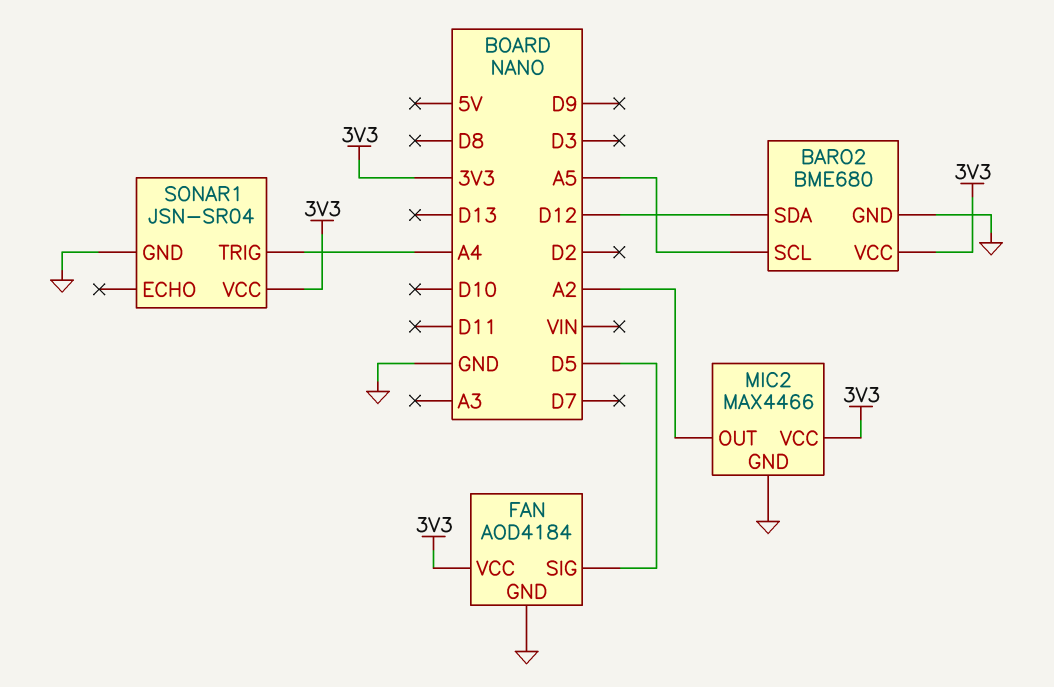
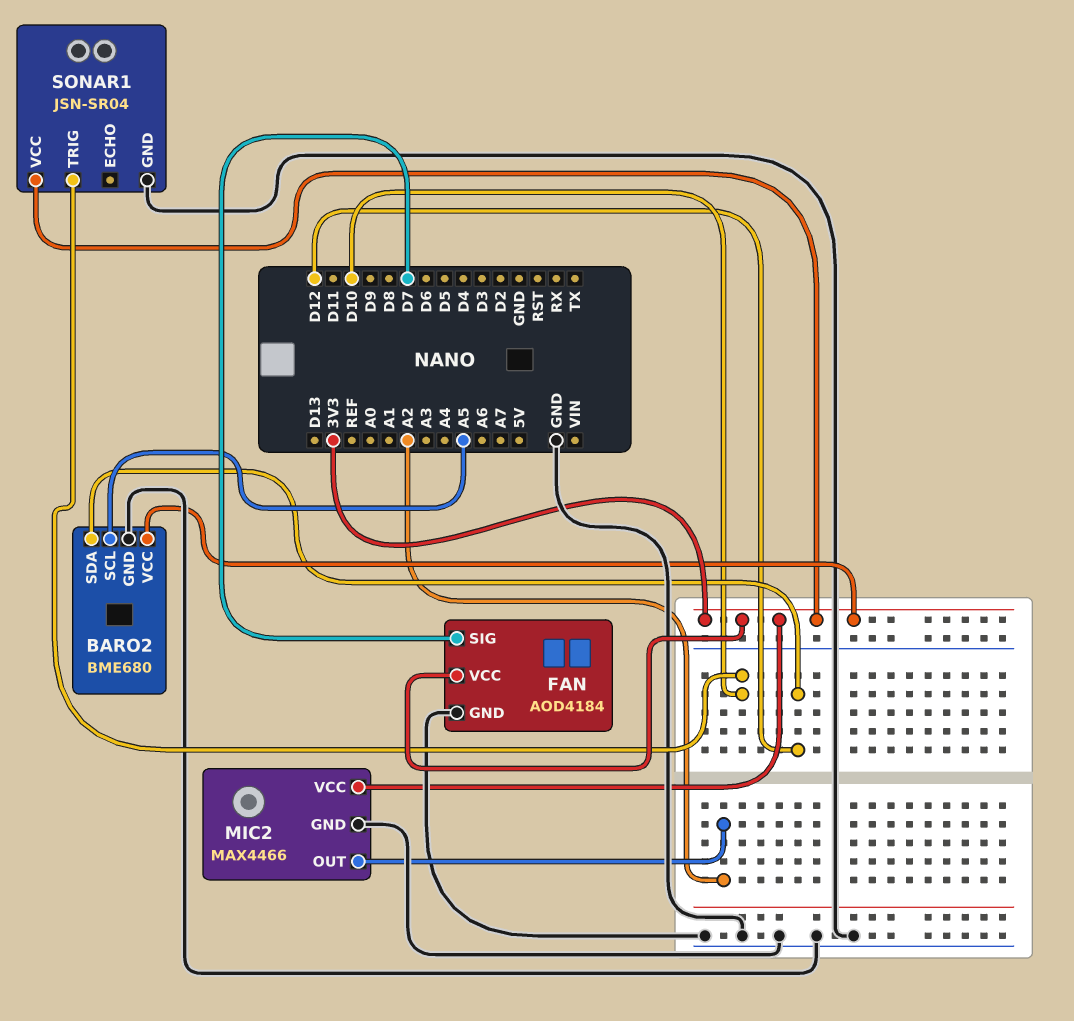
FAN pin SIG: D5 -> D7
SONAR1 pin TRIG: A4 -> D10

